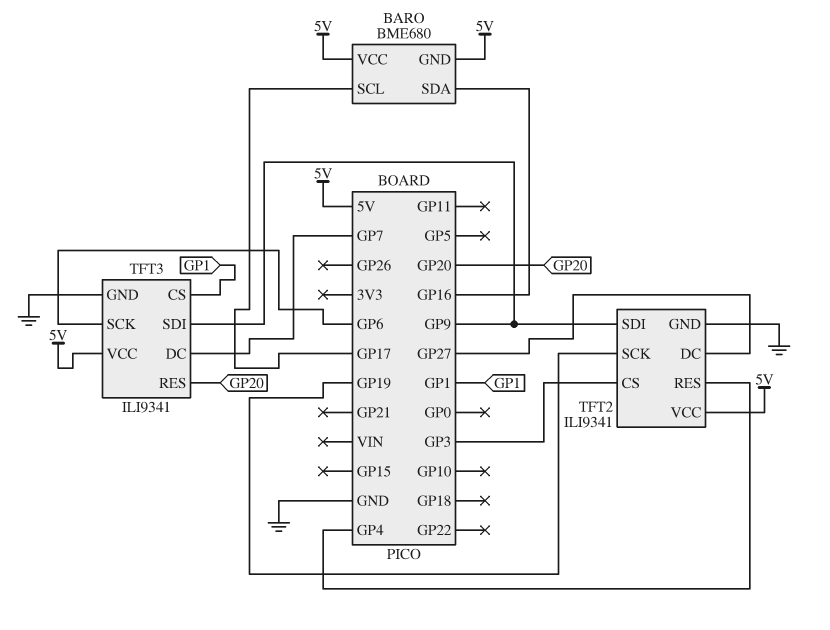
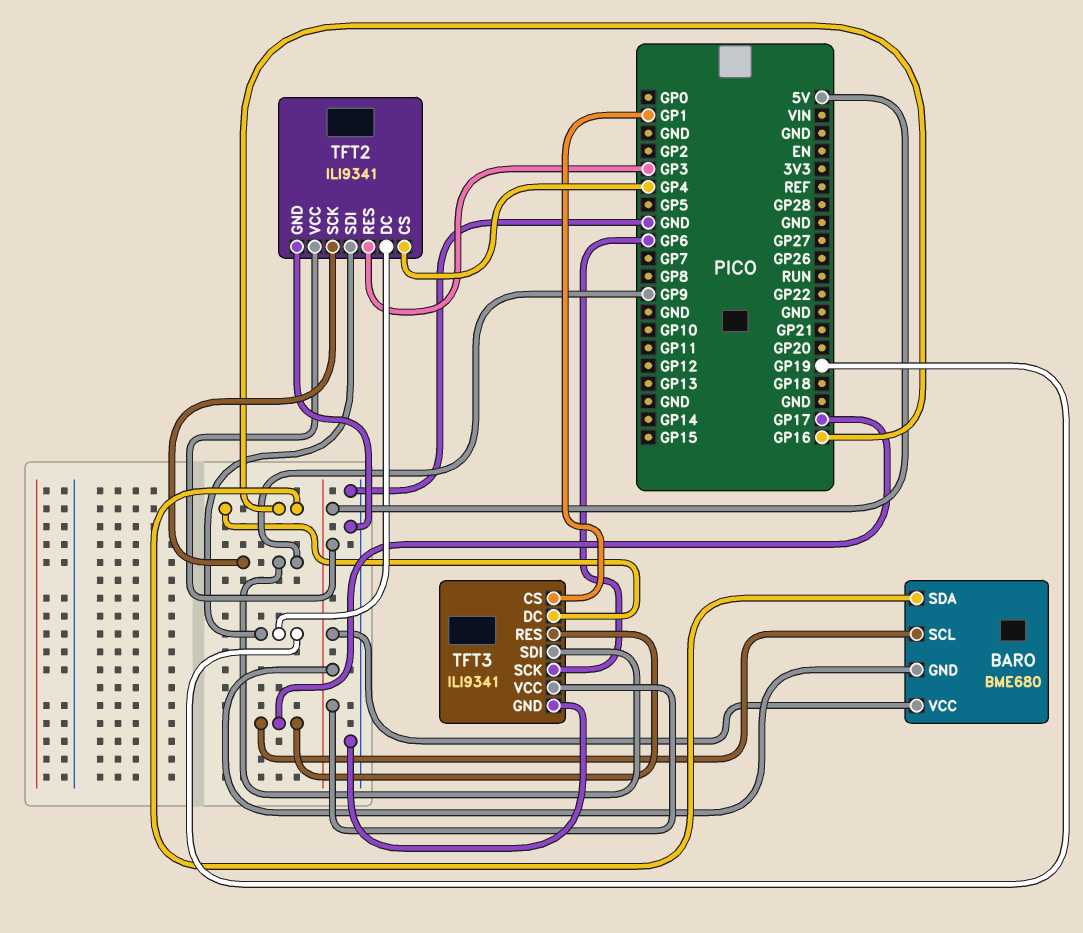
TFT2 pin CS: GP3 -> GP4
TFT2 pin DC: GP27 -> GP19
TFT2 pin RES: GP4 -> GP3
TFT2 pin SCK: GP19 -> GP9
TFT2 pin SDI: GP9 -> GP19
TFT3 pin DC: GP7 -> GP16
TFT3 pin RES: GP20 -> GP17

